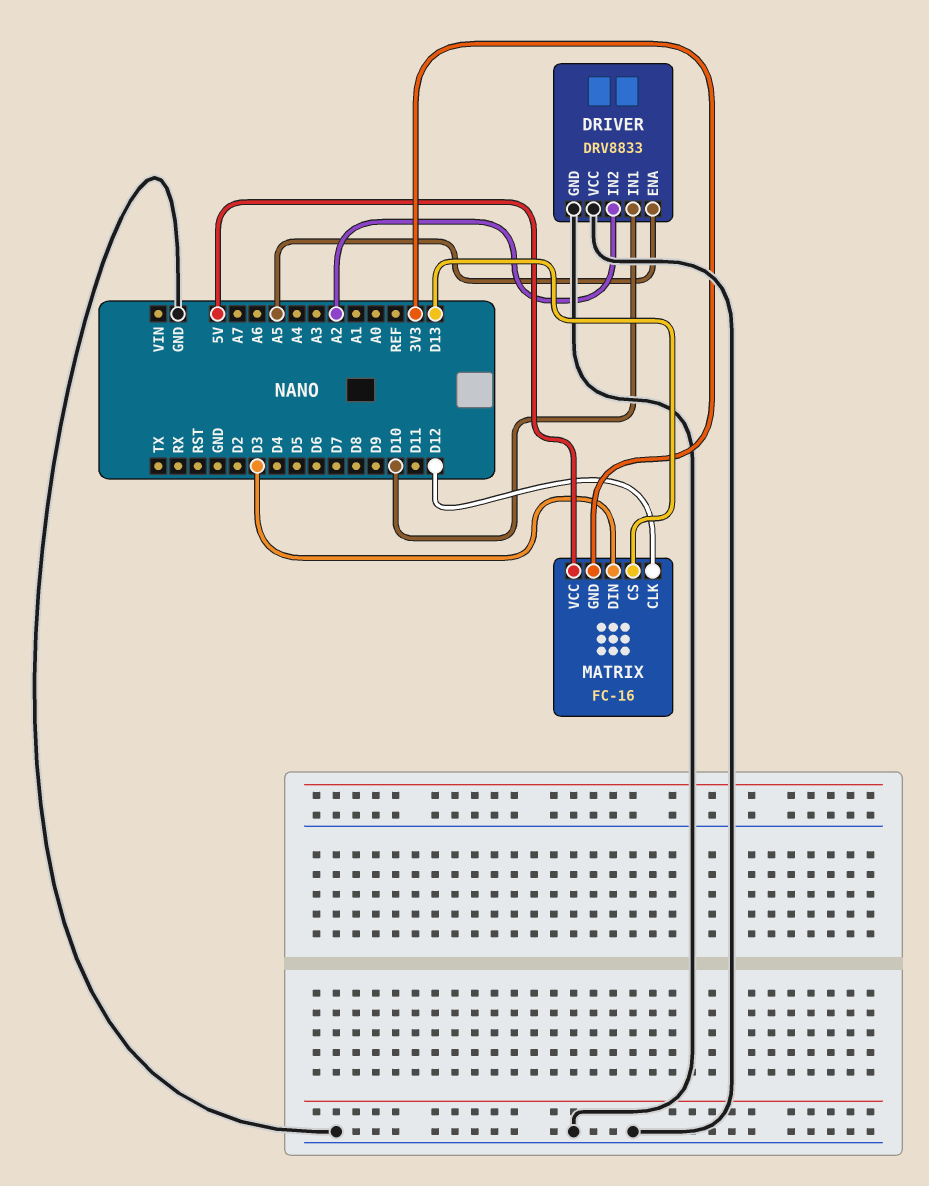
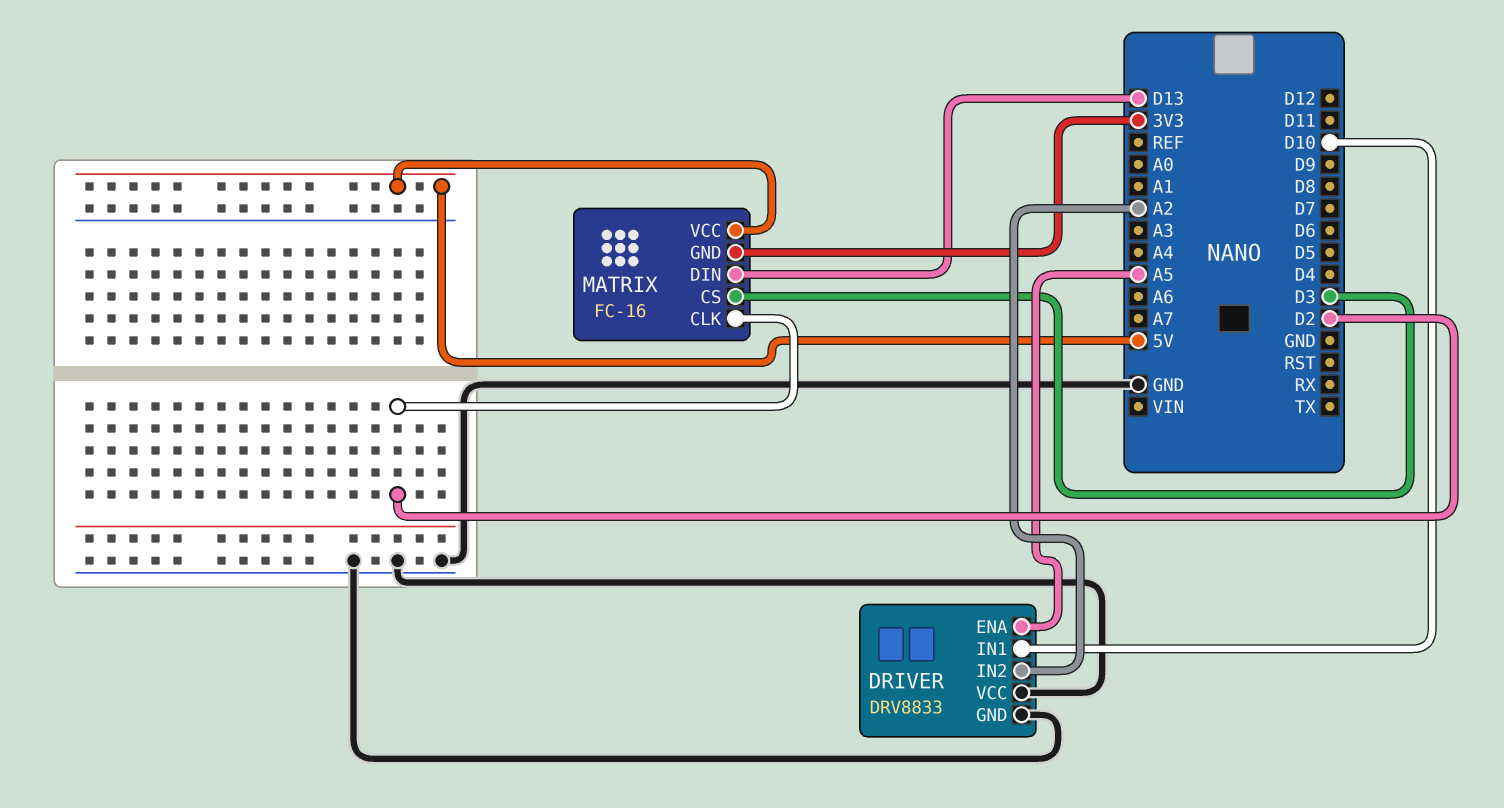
MATRIX pin CLK: D12 -> D2
MATRIX pin CS: D13 -> D3
MATRIX pin DIN: D3 -> D13

